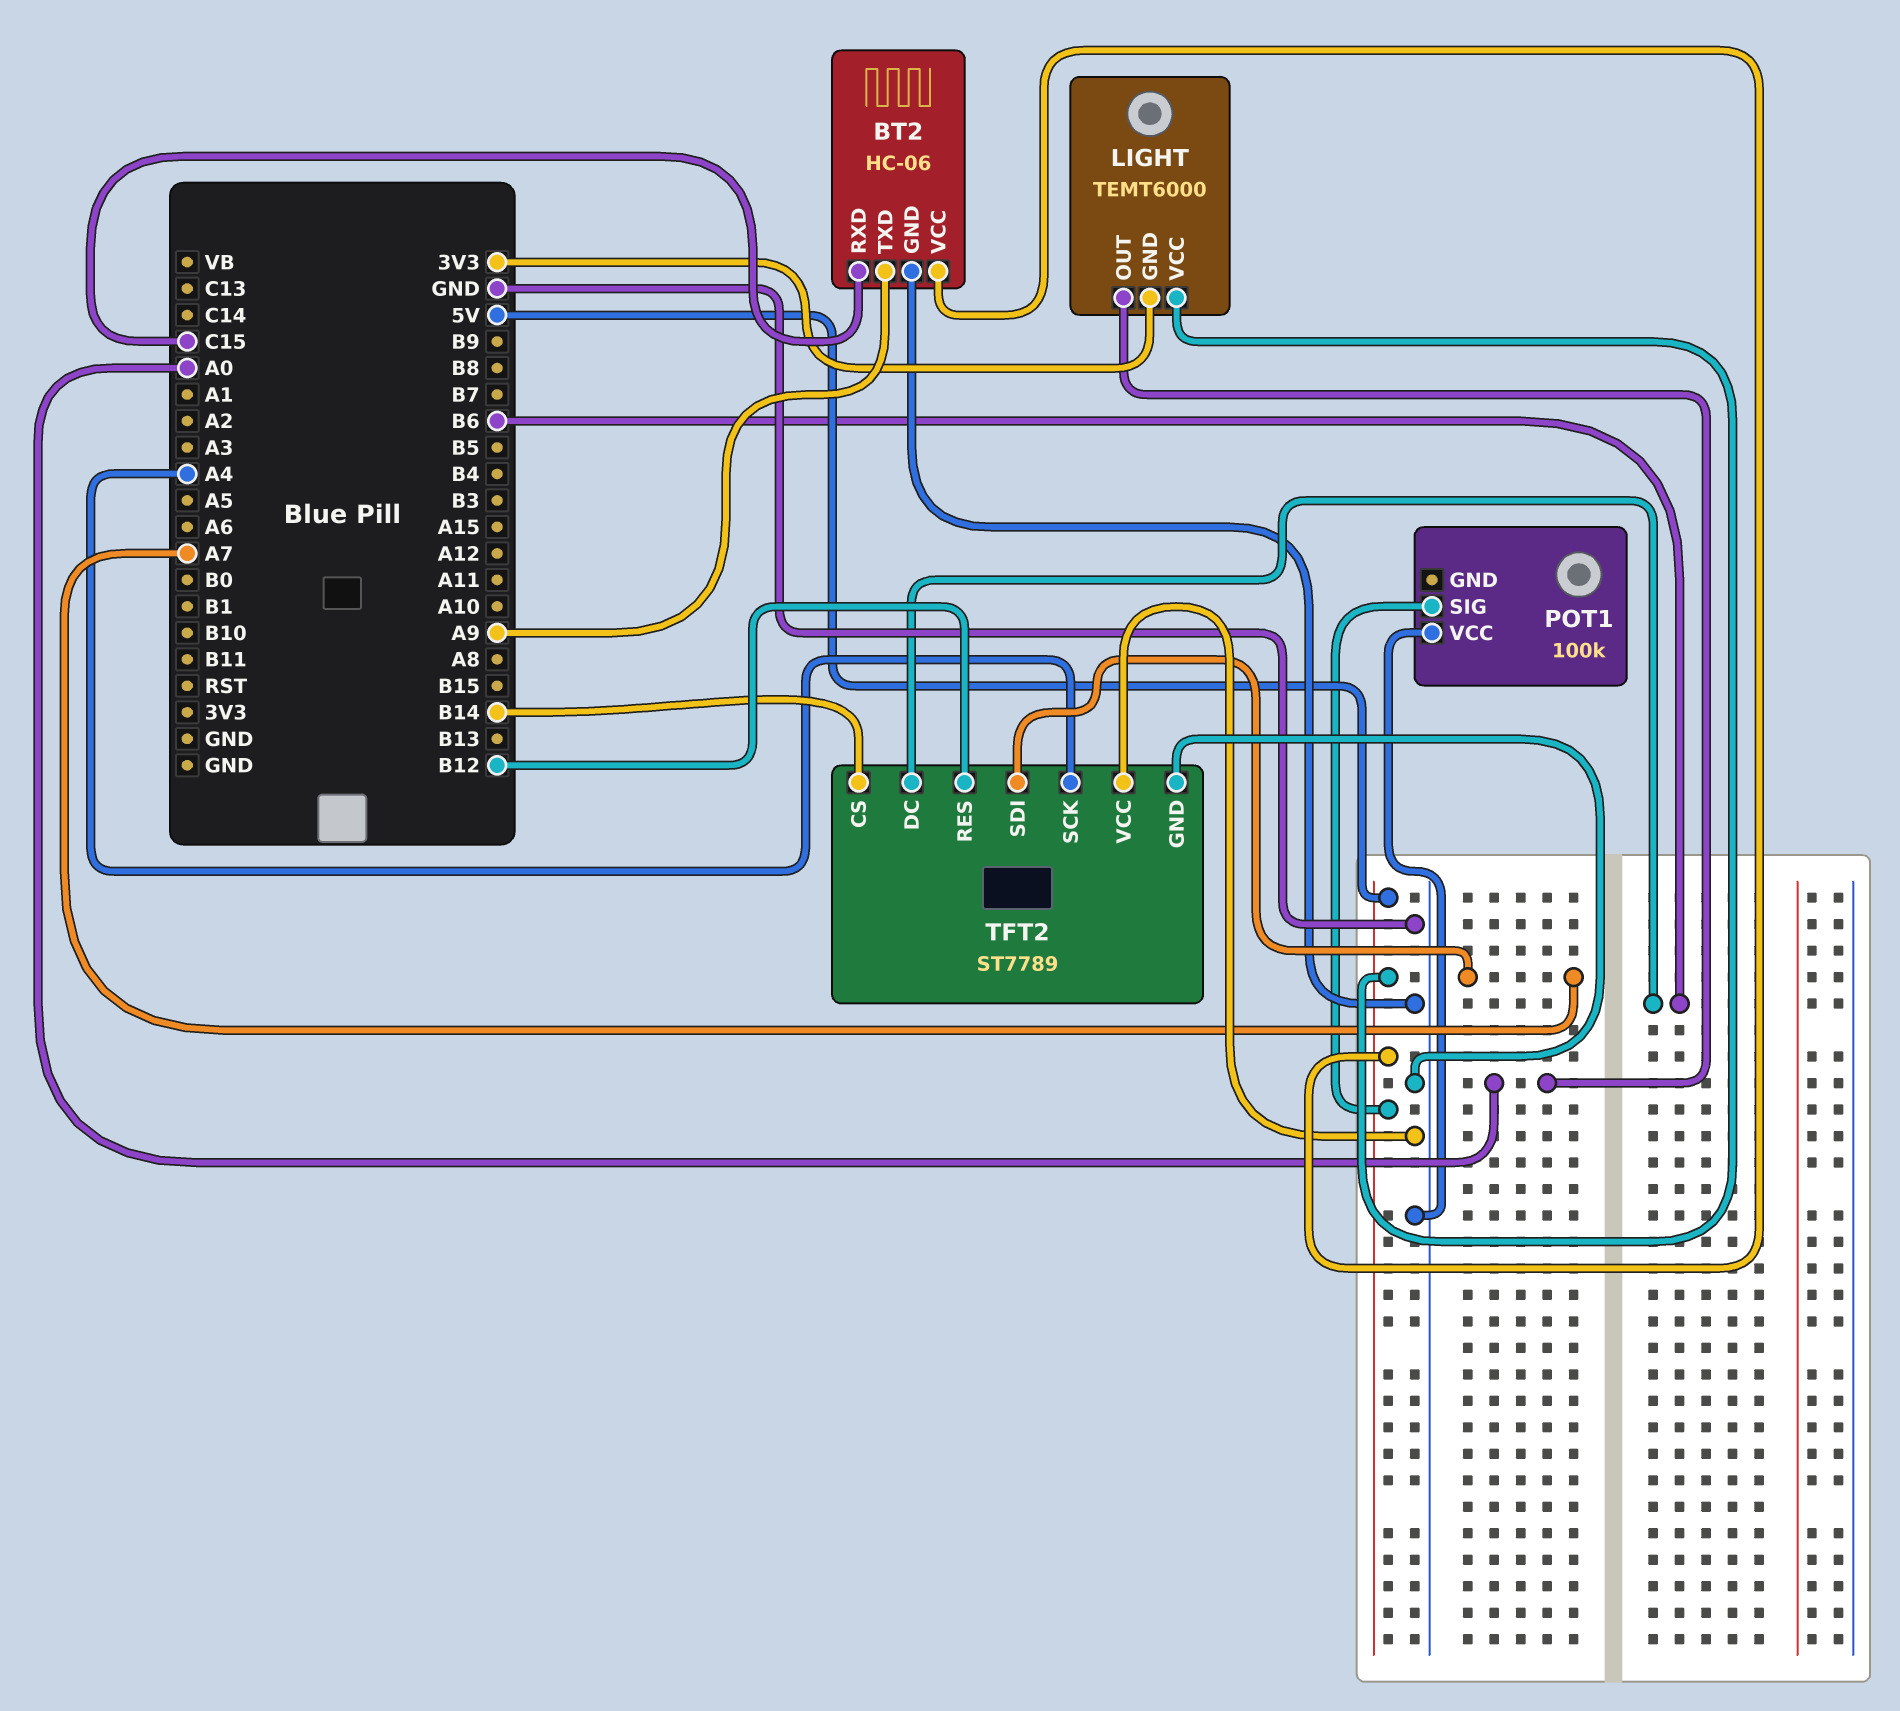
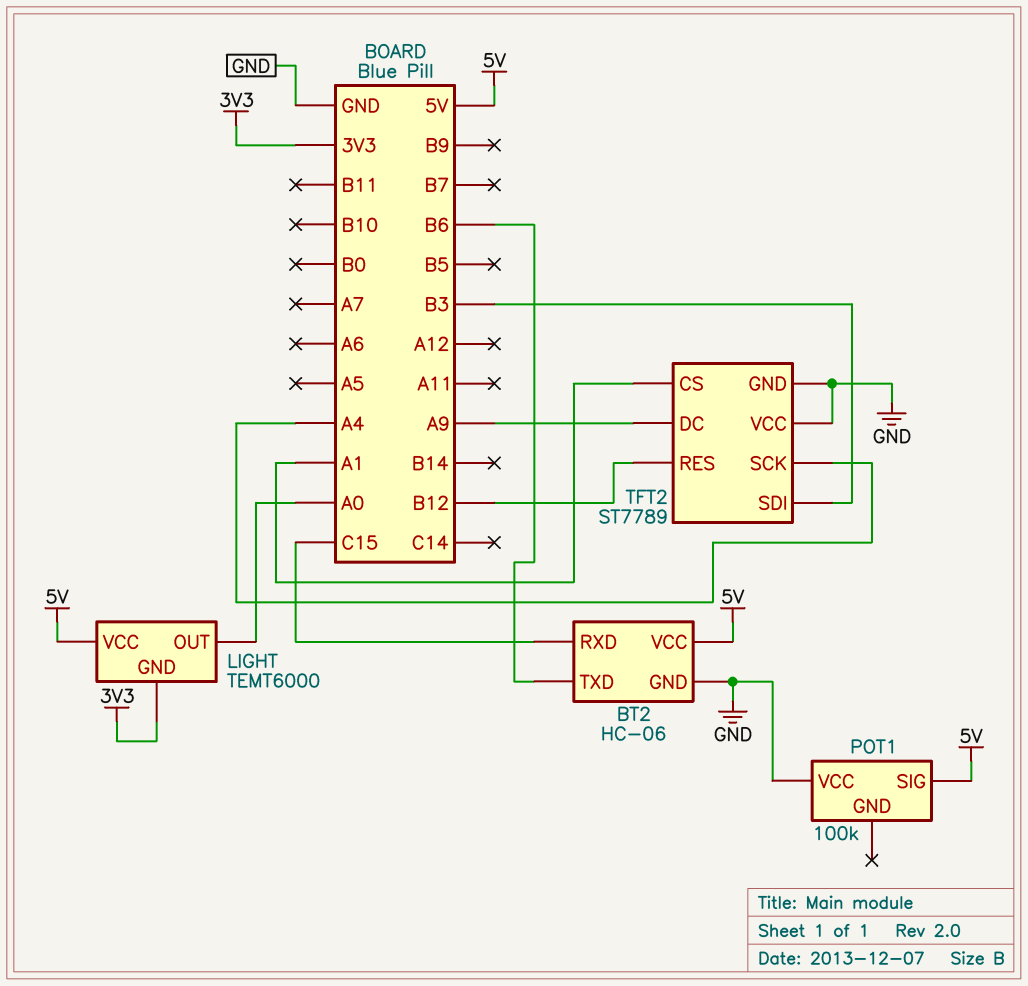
BT2 pin TXD: A9 -> B6
TFT2 pin CS: B14 -> A1
TFT2 pin DC: B6 -> A9
TFT2 pin SDI: A7 -> B3

